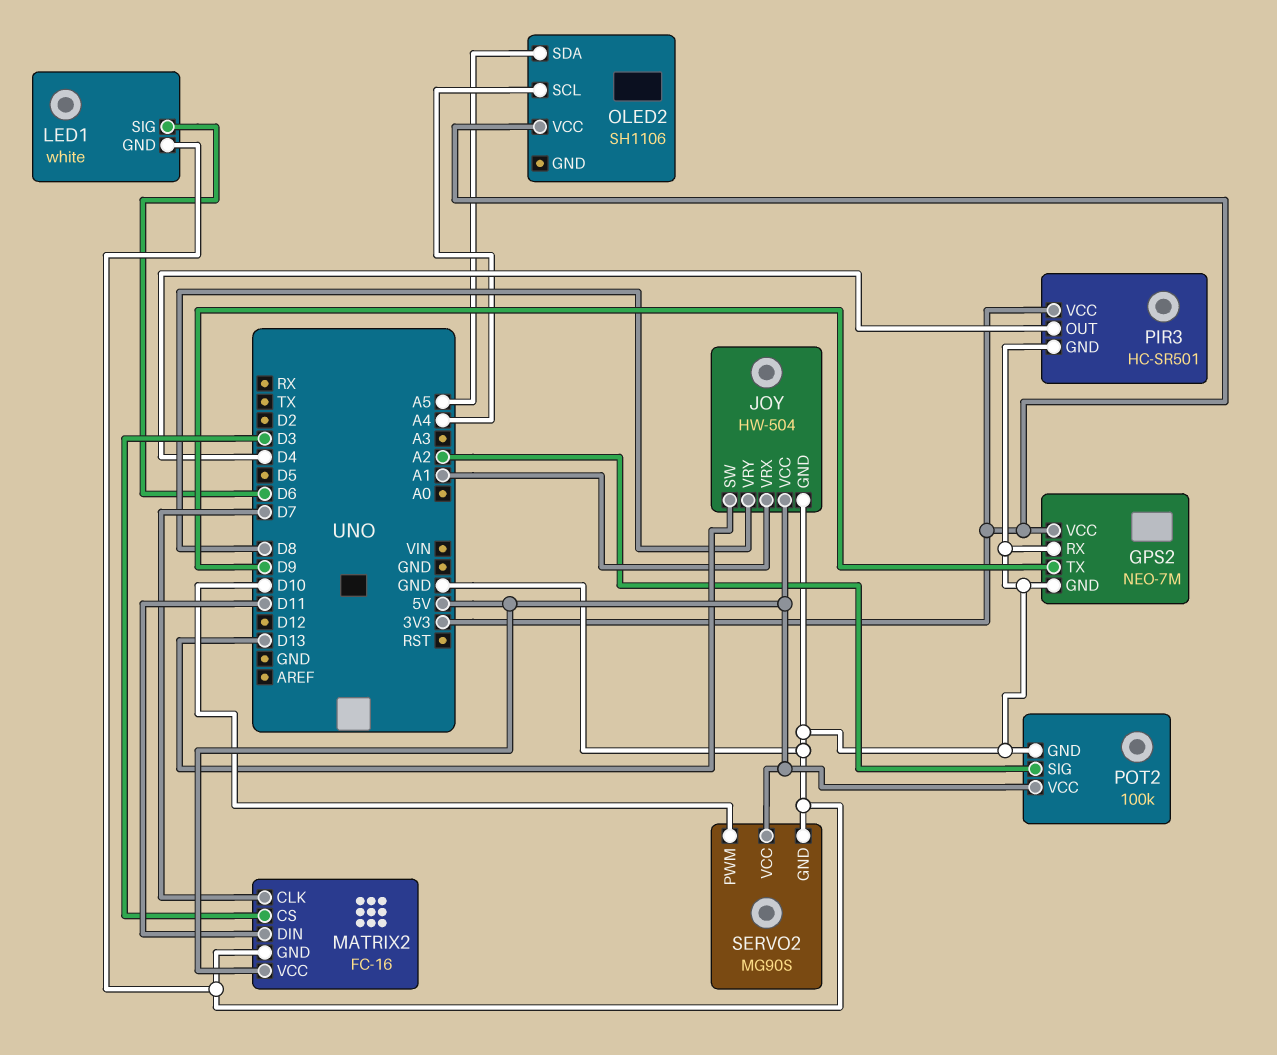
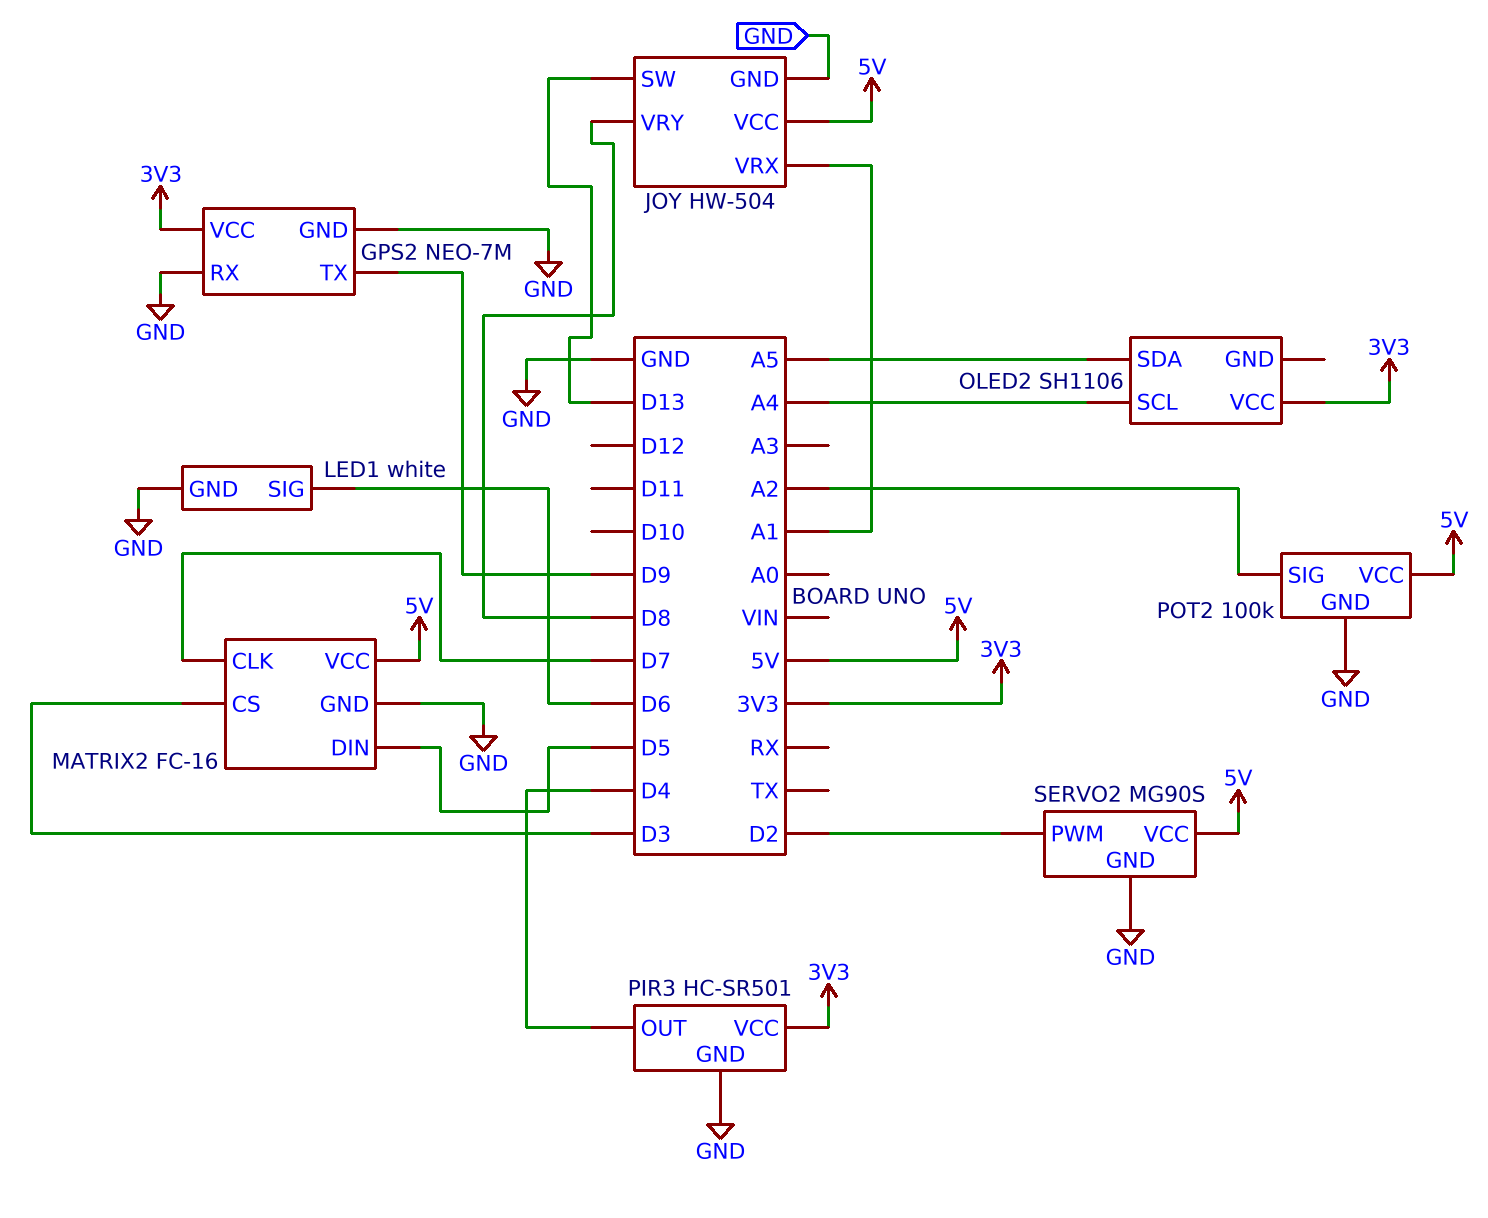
MATRIX2 pin DIN: D11 -> D5
SERVO2 pin PWM: D10 -> D2

